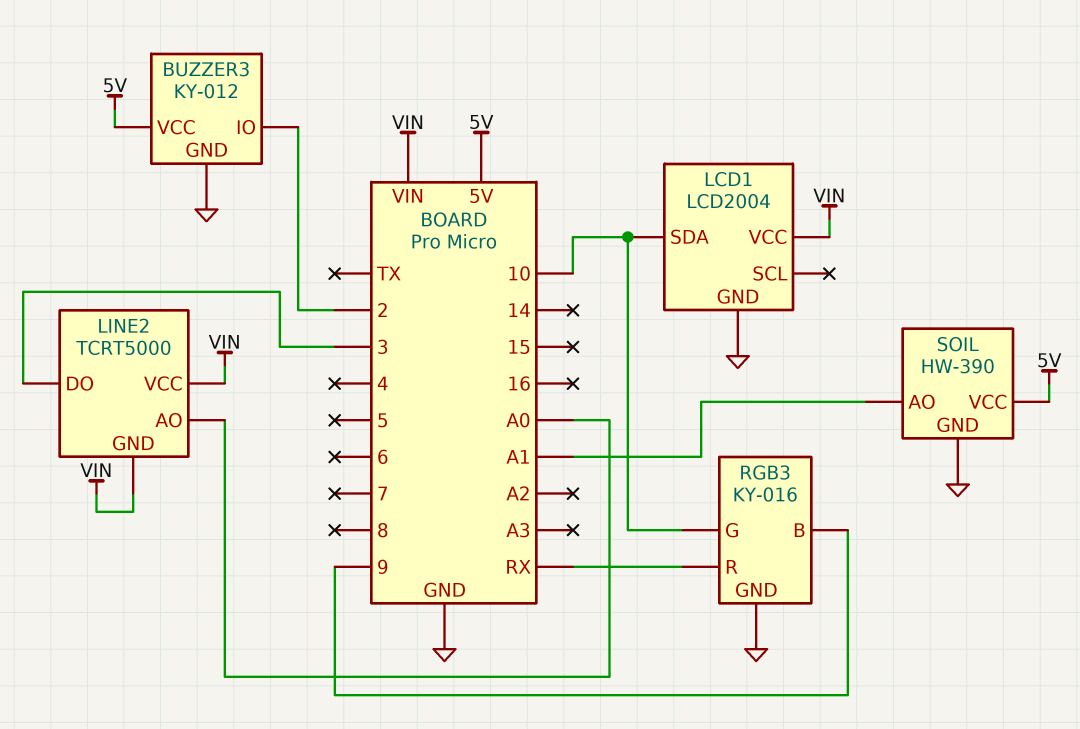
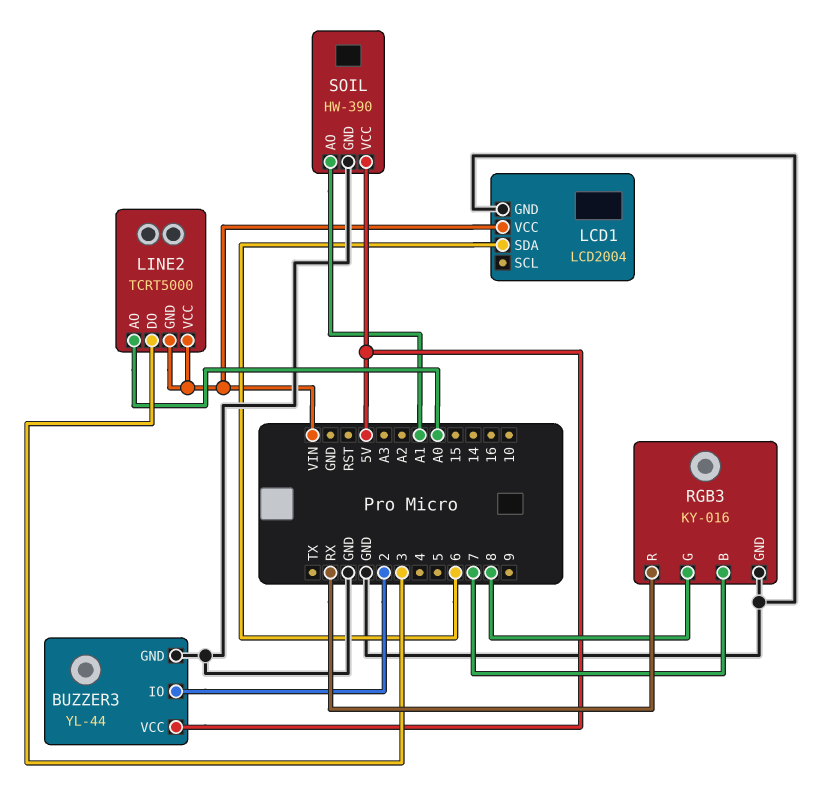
BUZZER3: KY-012 -> YL-44
LCD1 pin SDA: 10 -> 6
RGB3 pin B: 9 -> 7
RGB3 pin G: 10 -> 8

